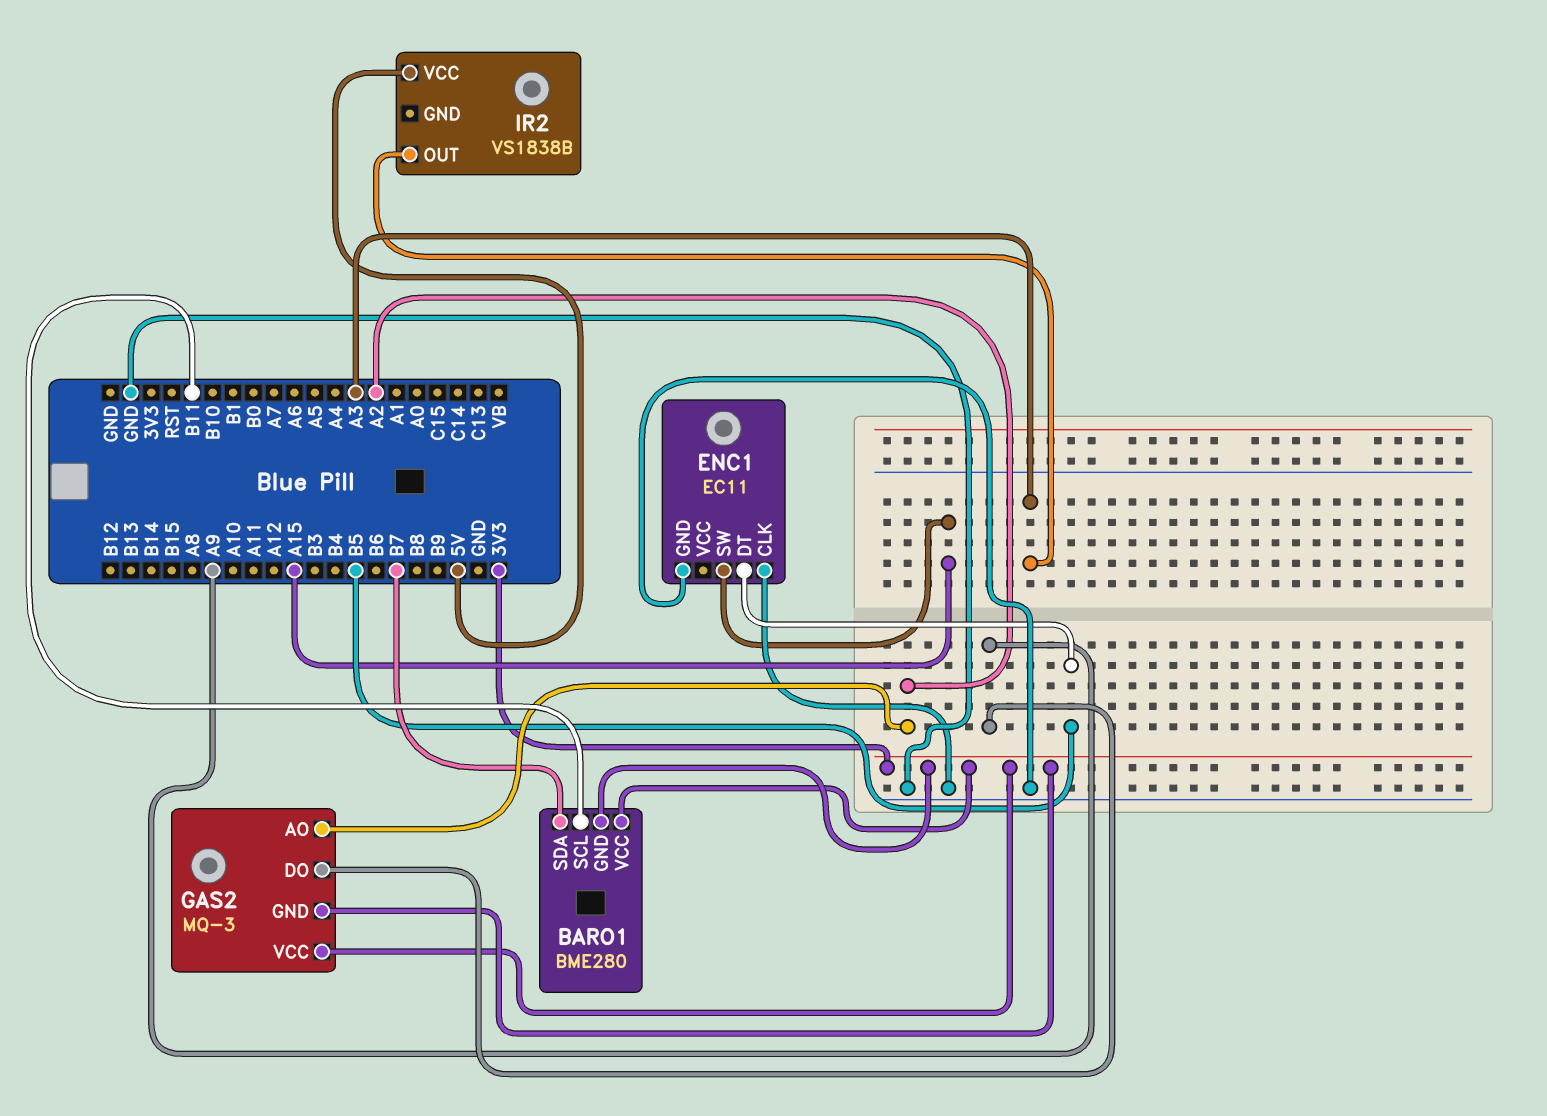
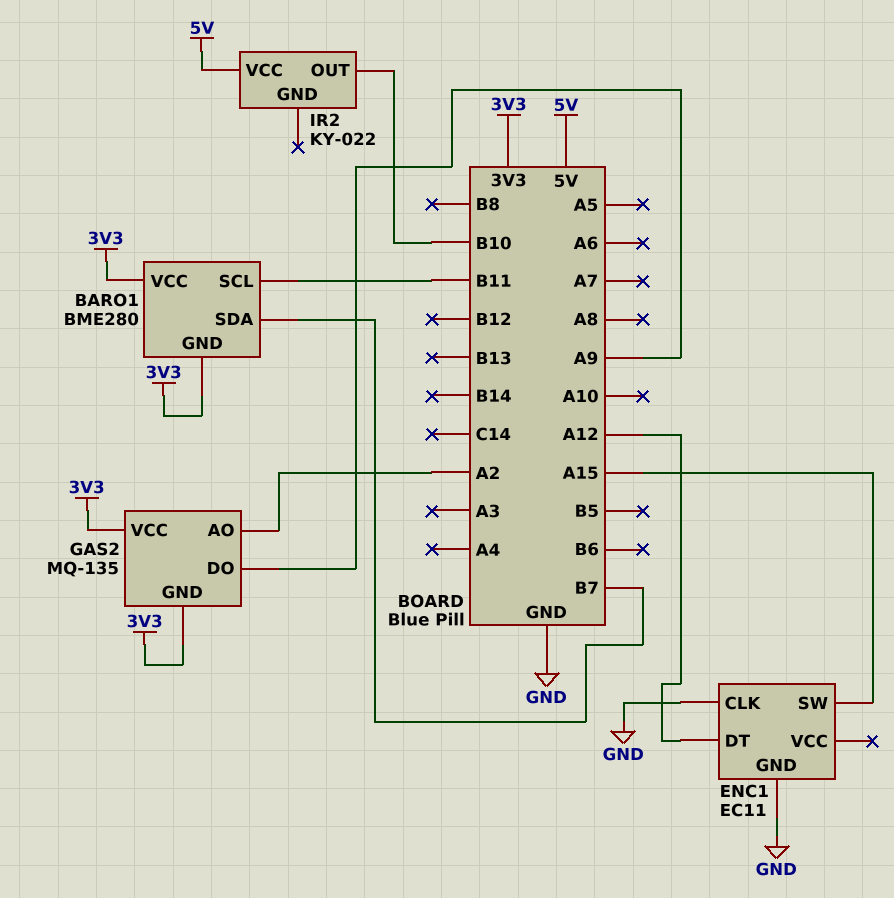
ENC1 pin DT: B5 -> A12
GAS2: MQ-3 -> MQ-135
IR2: VS1838B -> KY-022
IR2 pin OUT: A3 -> B10

